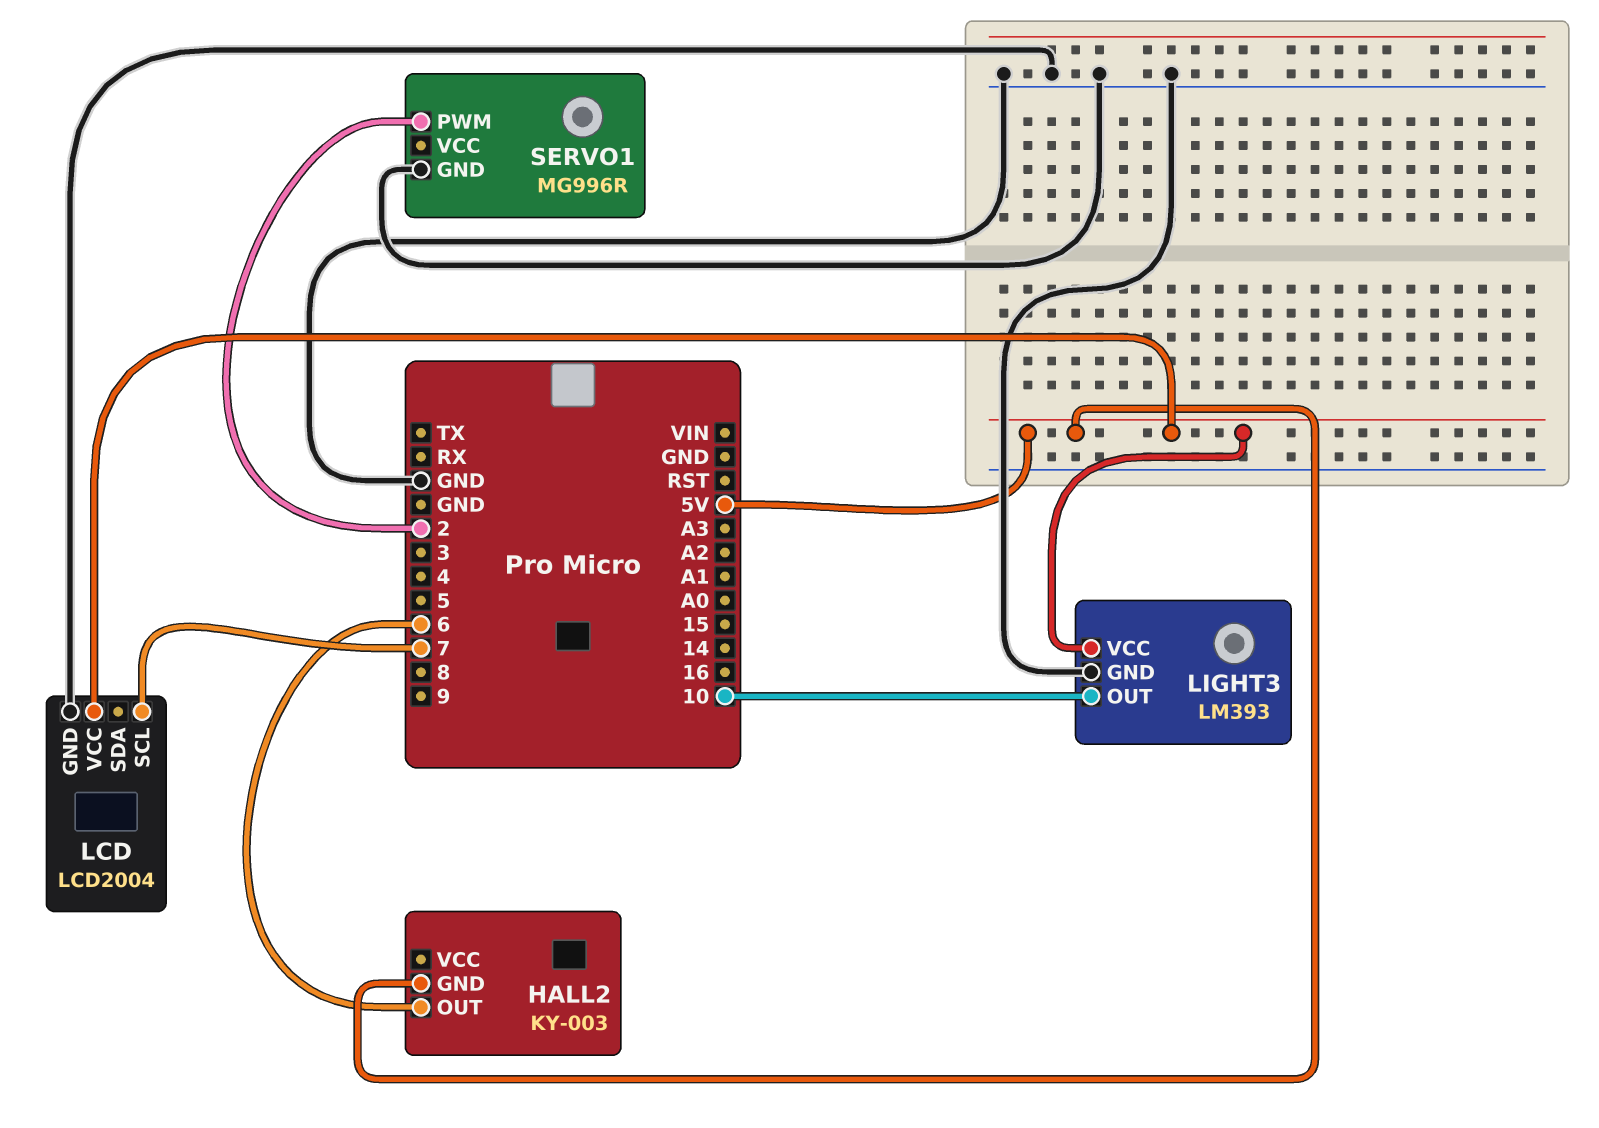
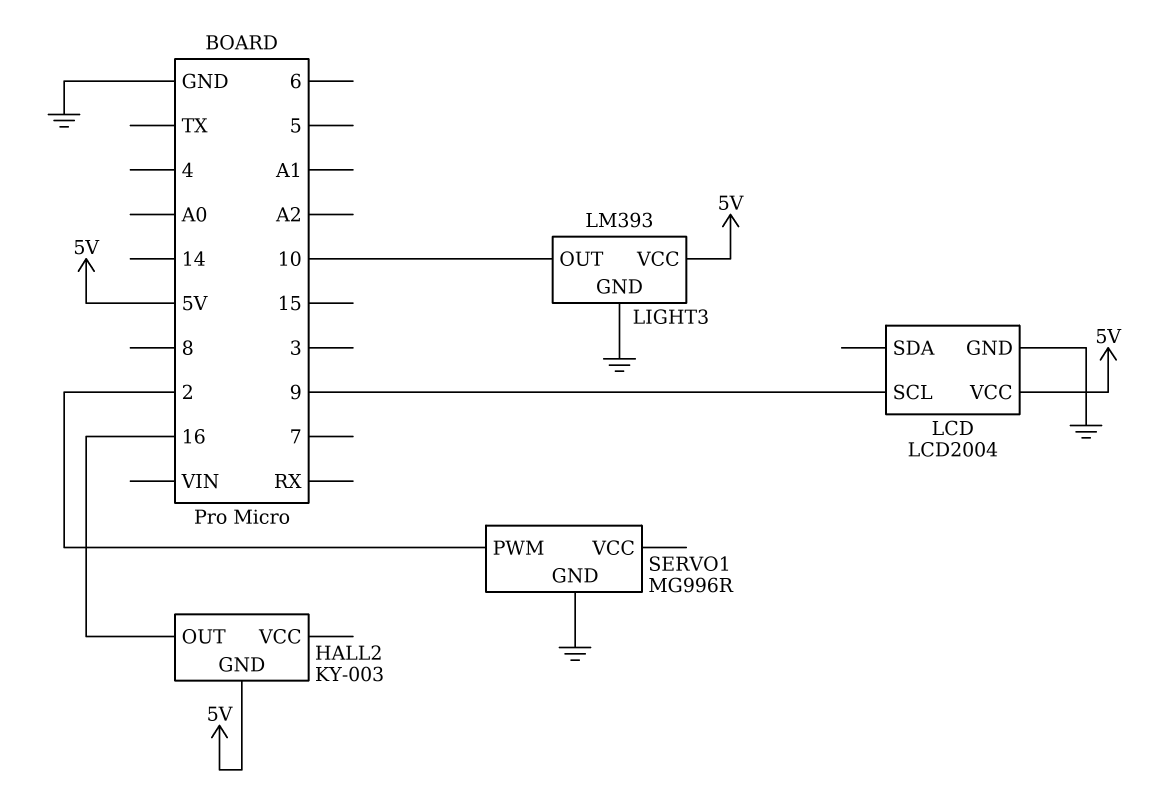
HALL2 pin OUT: 6 -> 16
LCD pin SCL: 7 -> 9

